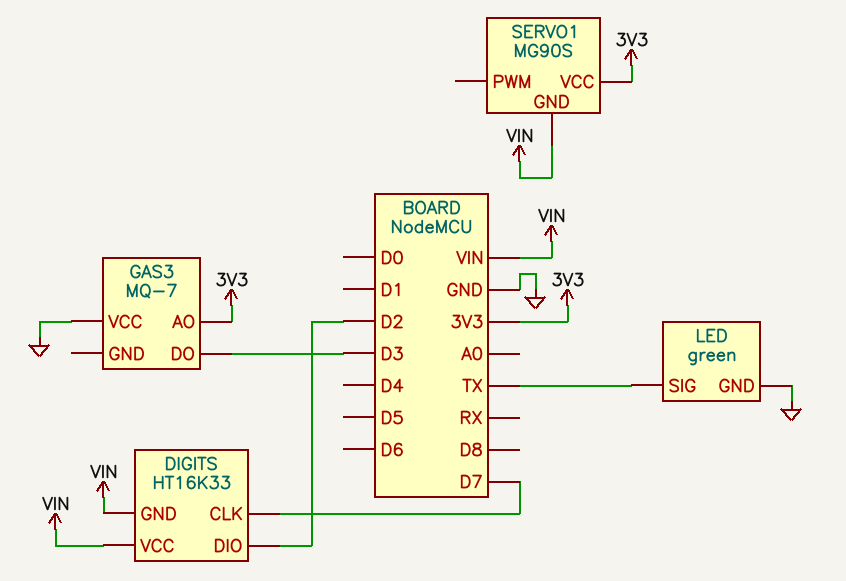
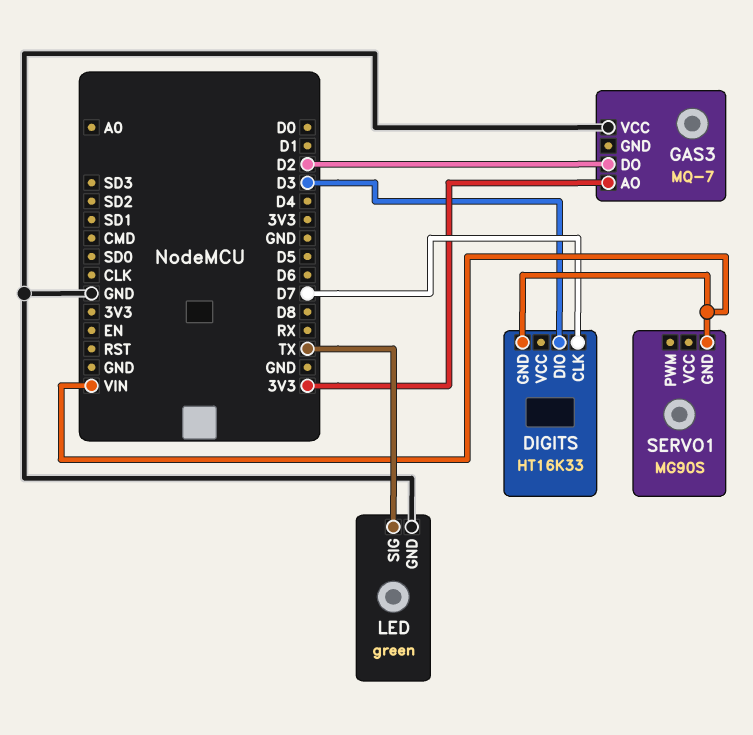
DIGITS pin DIO: D2 -> D3
DIGITS pin VCC: VIN -> none
GAS3 pin DO: D3 -> D2
SERVO1 pin VCC: 3V3 -> none

